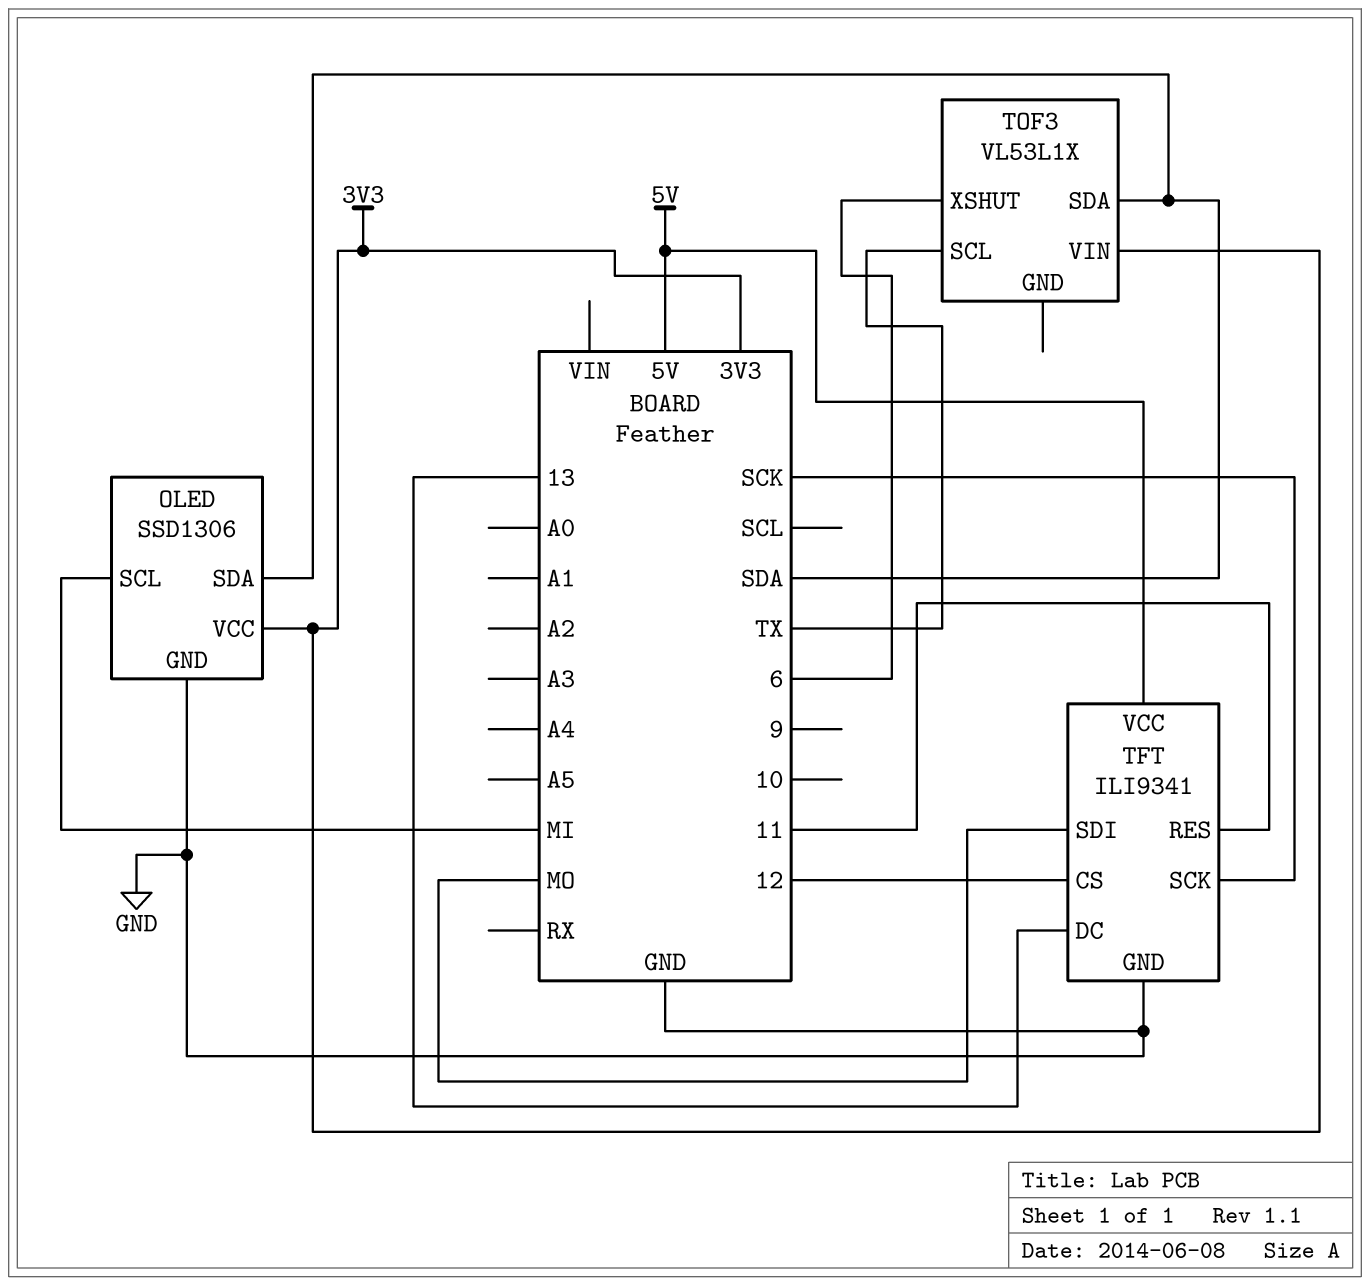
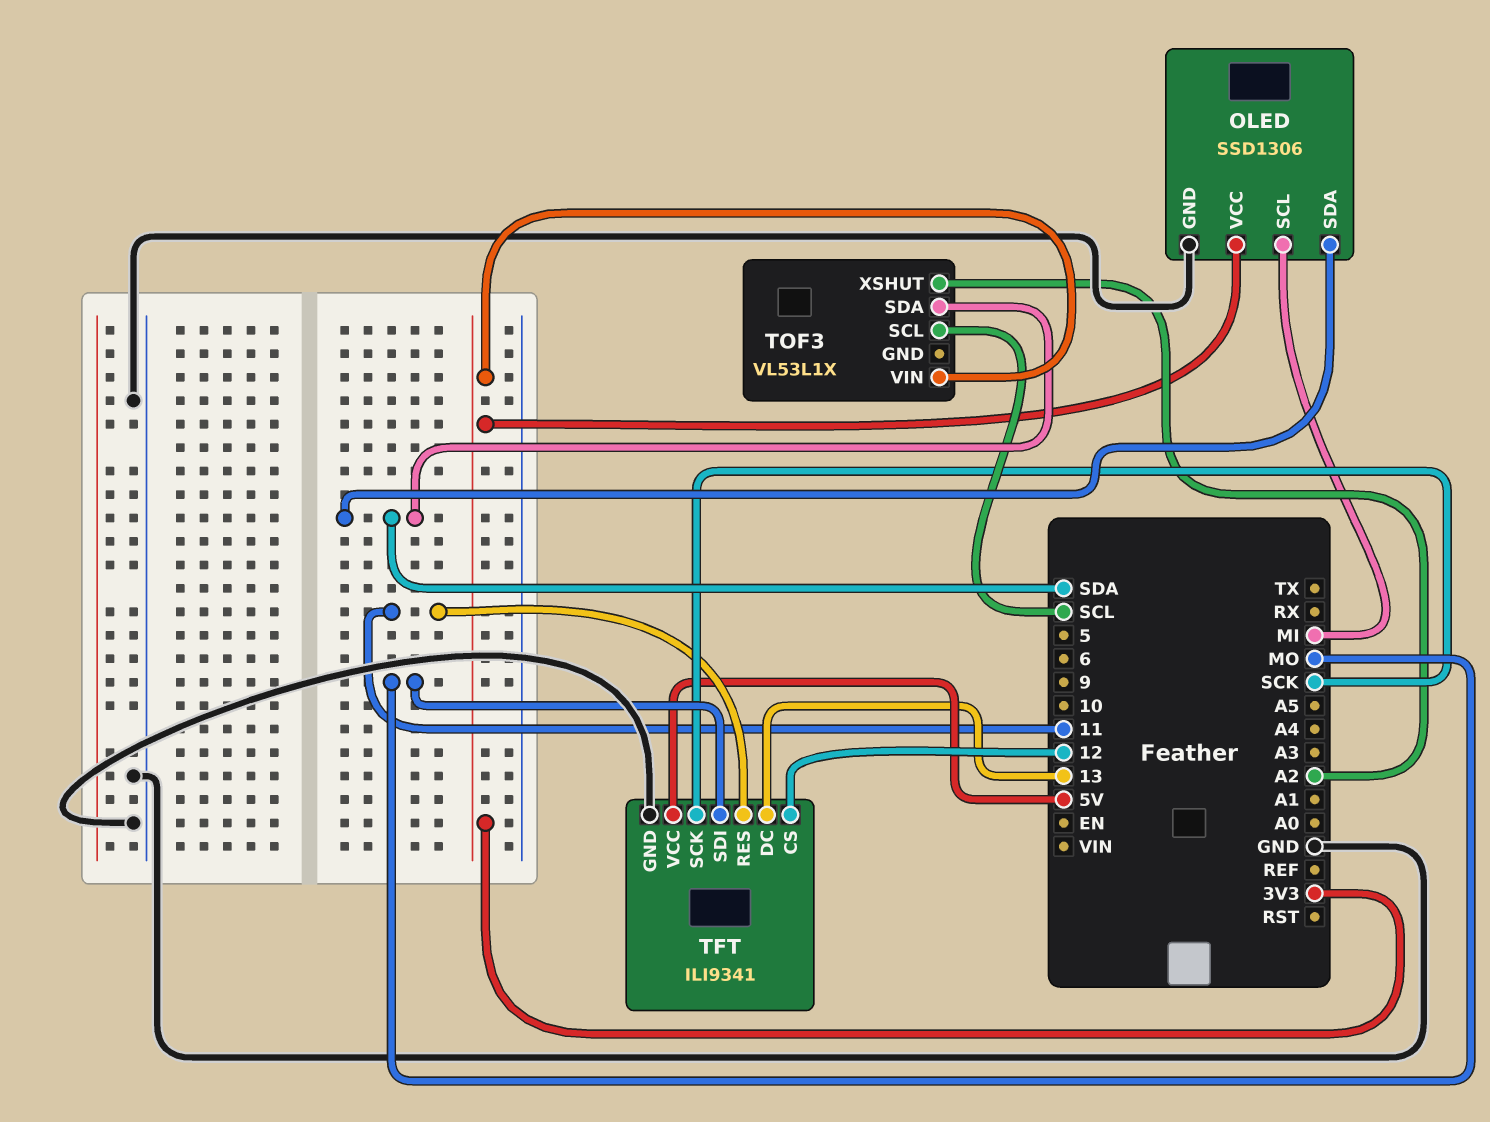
TOF3 pin SCL: TX -> SCL
TOF3 pin XSHUT: 6 -> A2

